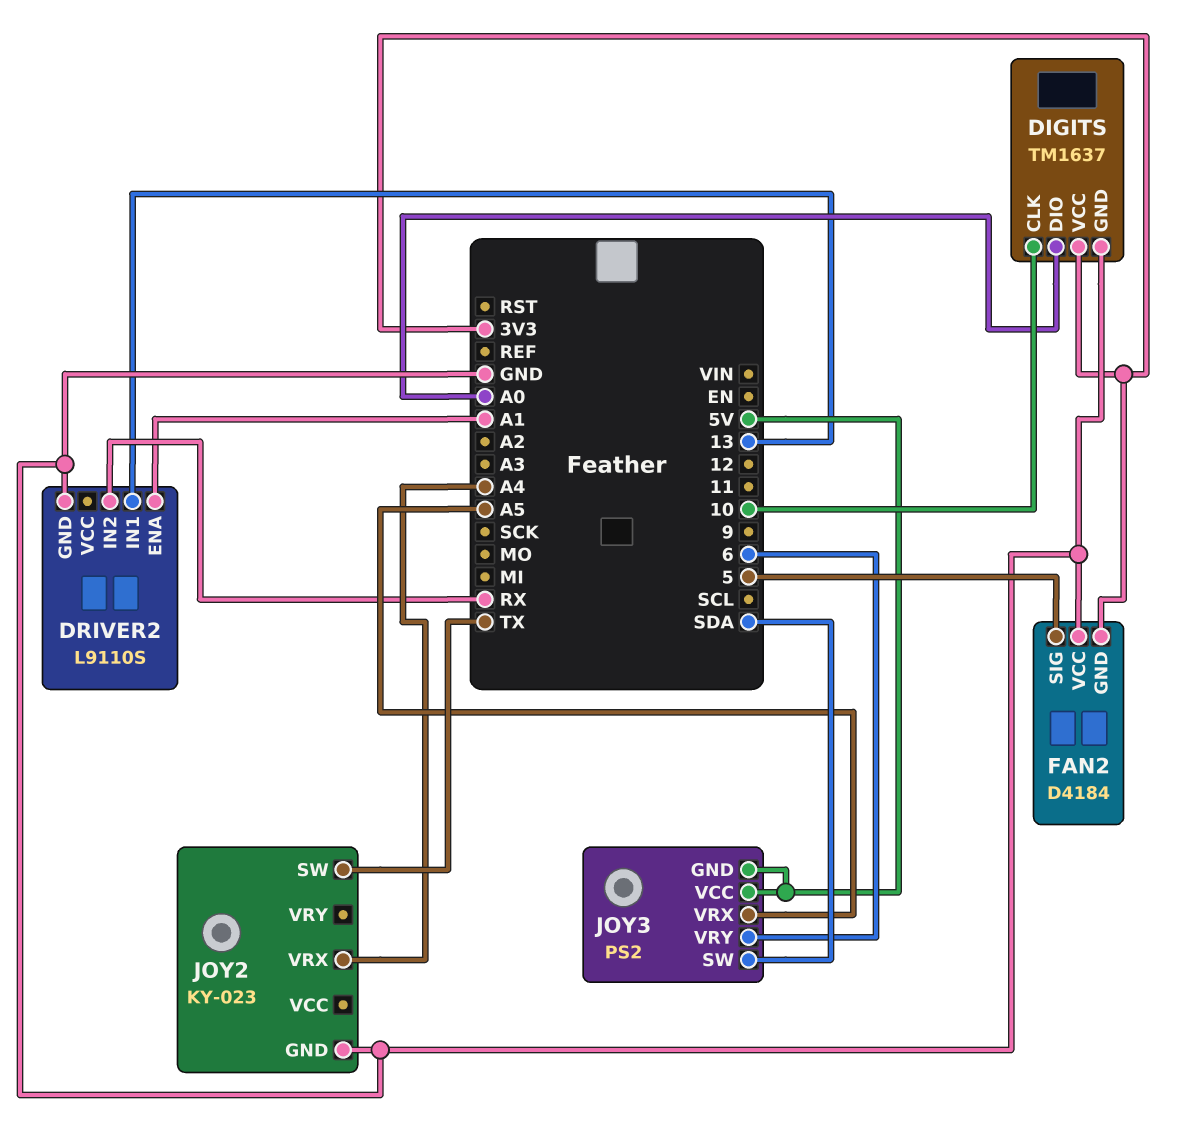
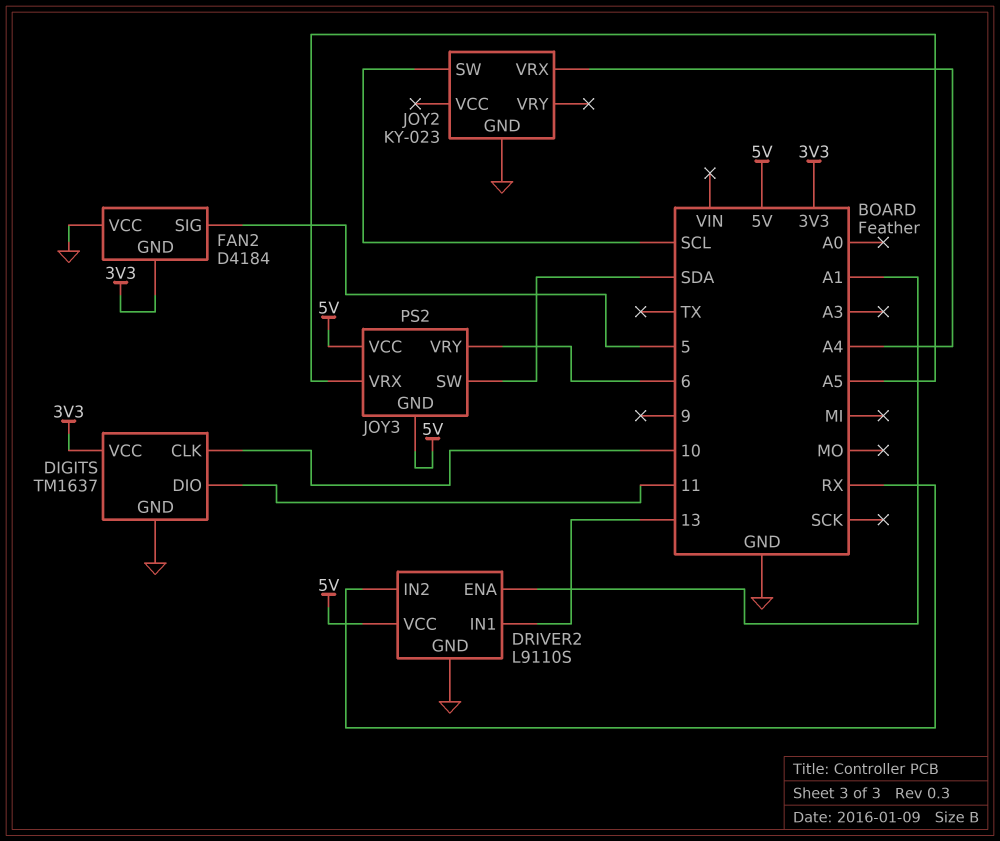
DIGITS pin DIO: A0 -> 11
DRIVER2 pin VCC: none -> 5V
JOY2 pin SW: TX -> SCL

